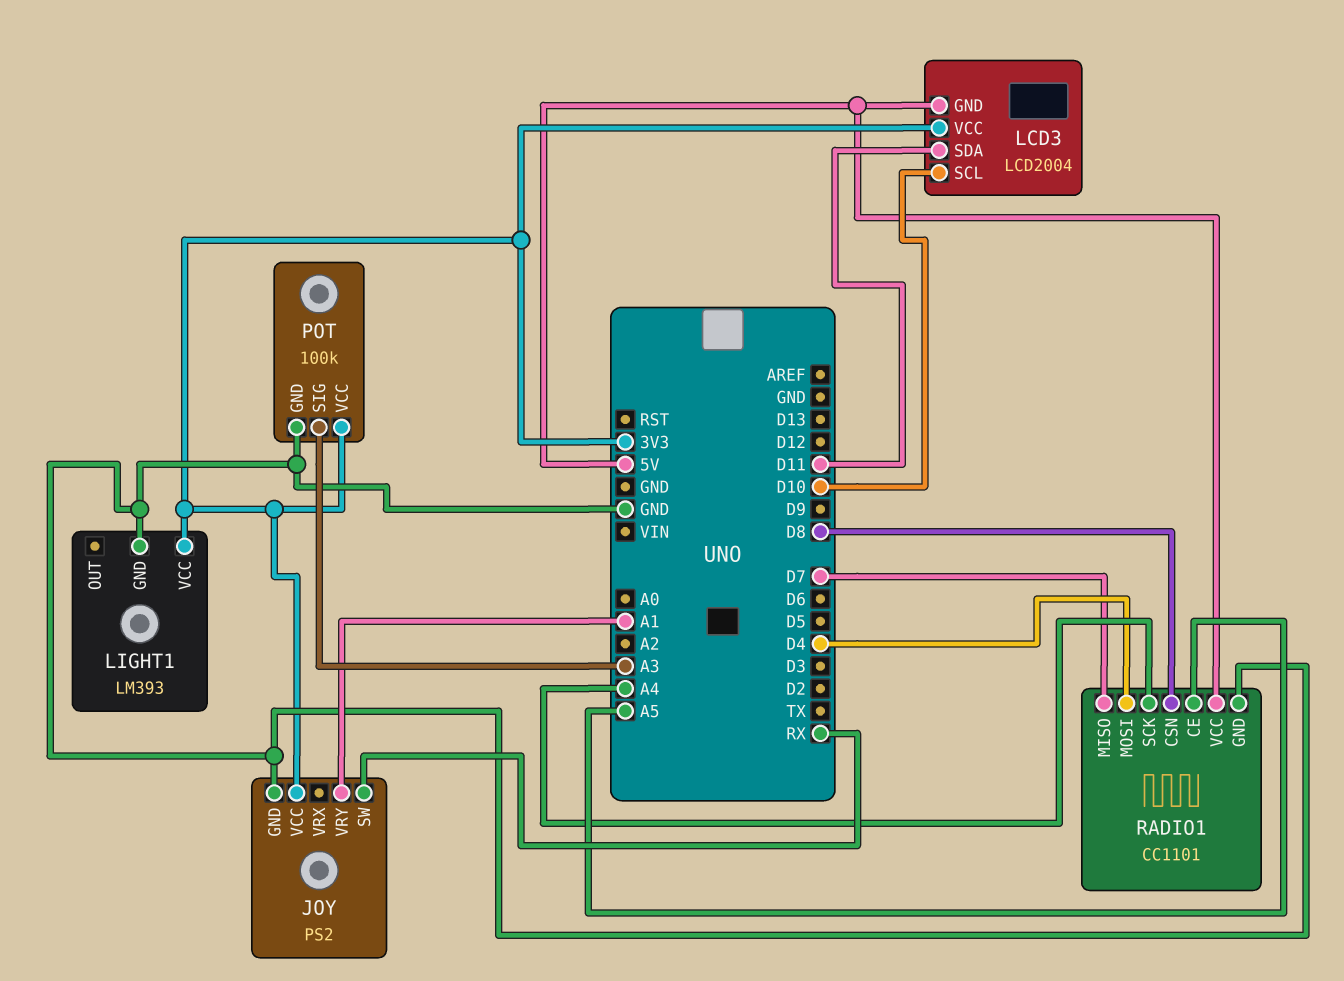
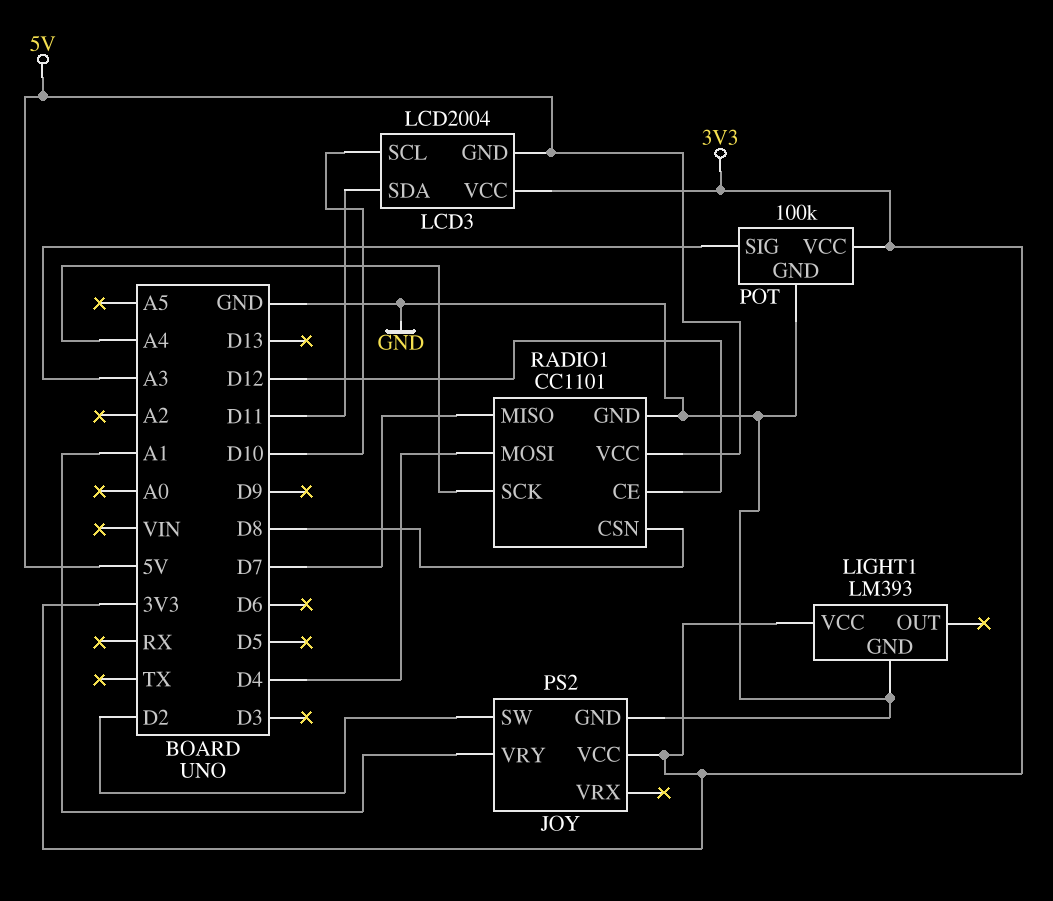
JOY pin SW: RX -> D2
RADIO1 pin CE: A5 -> D12

